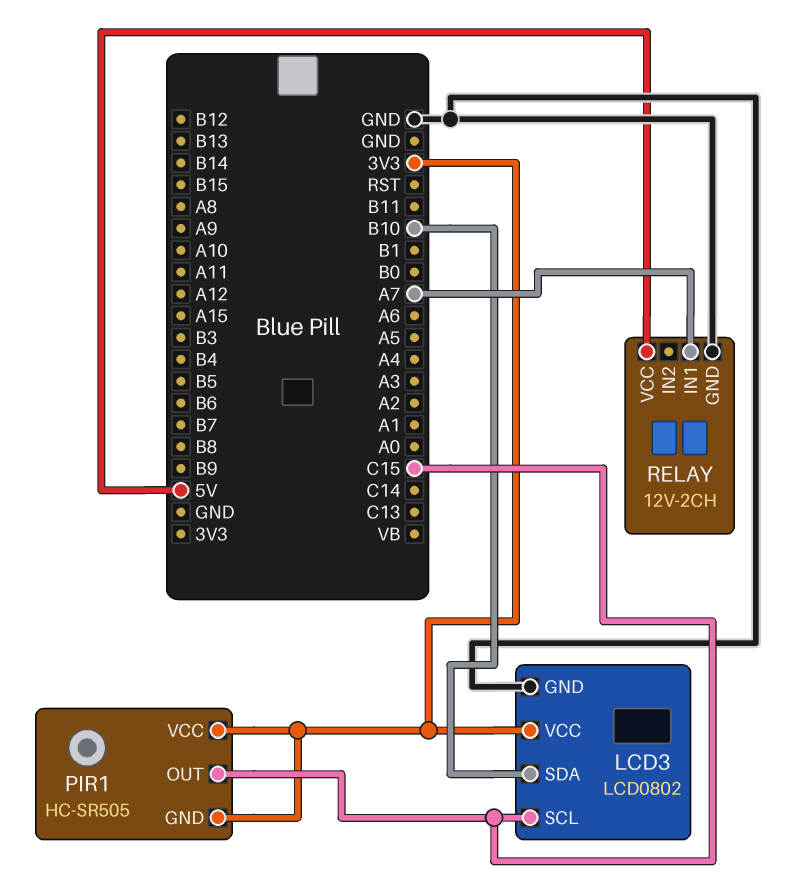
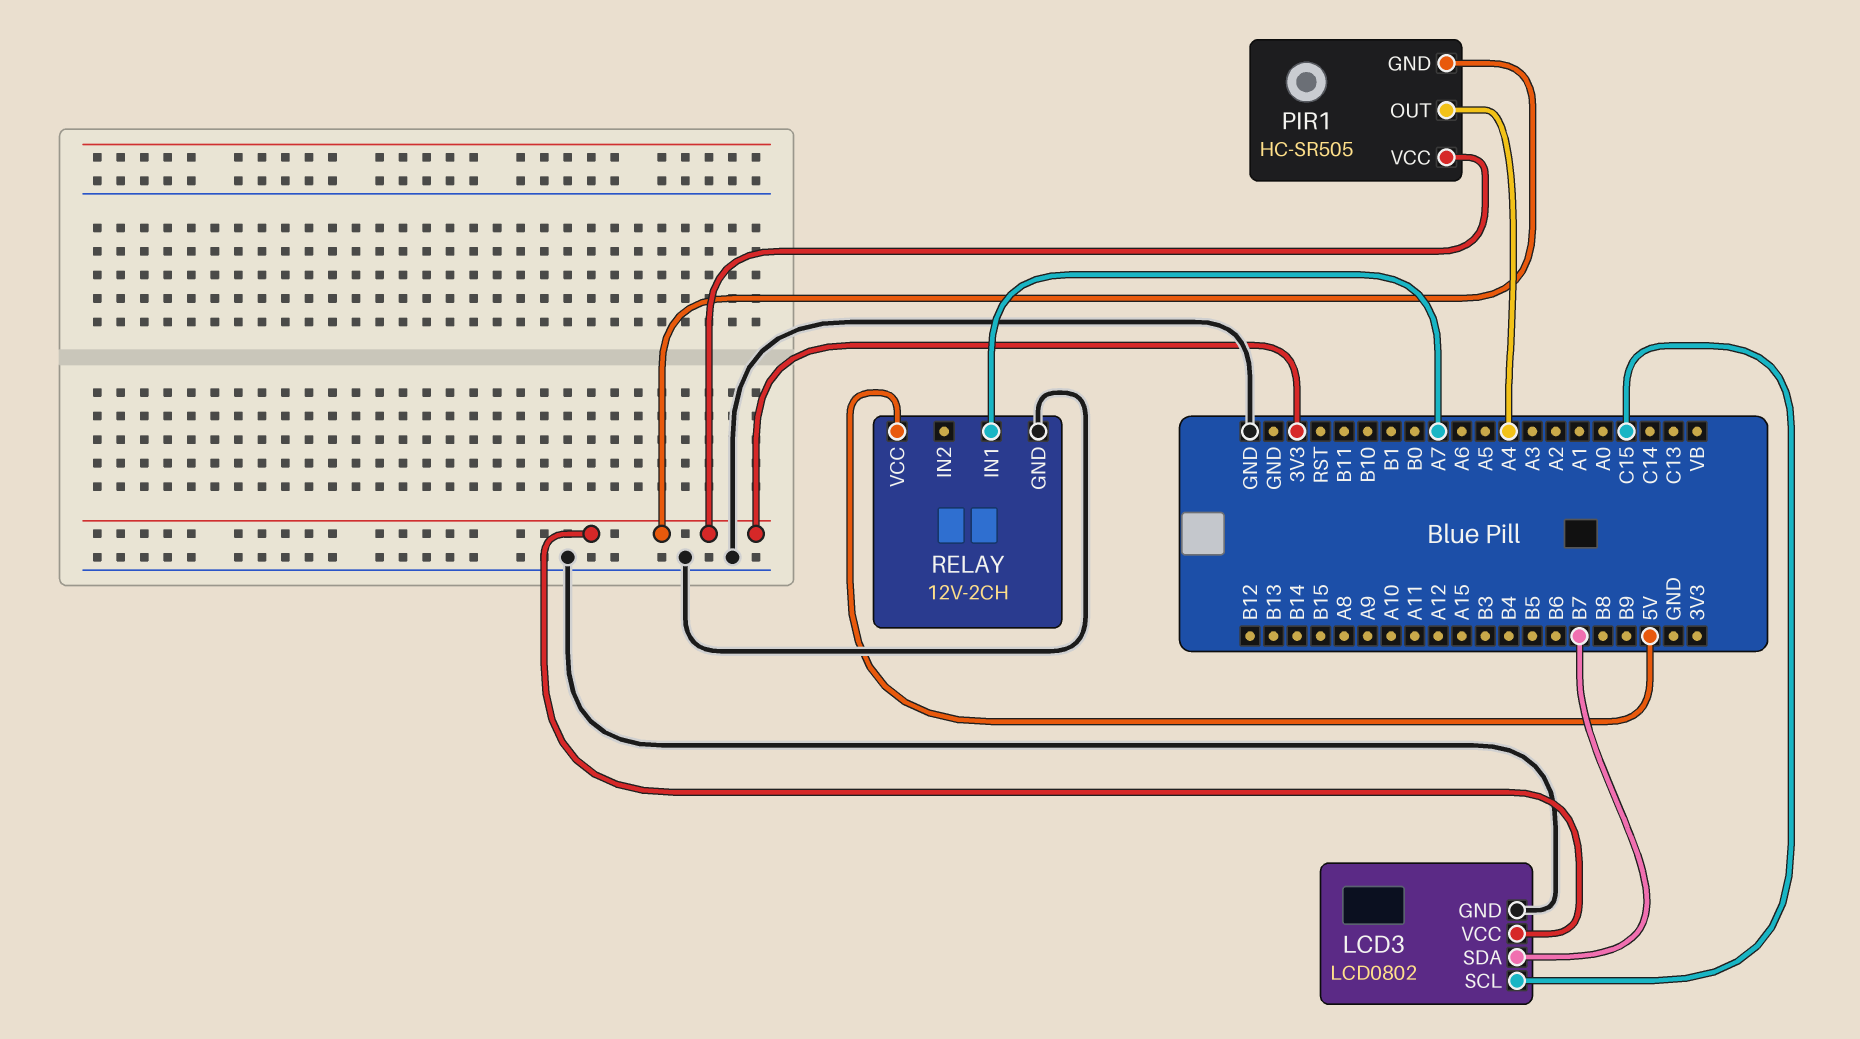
LCD3 pin SDA: B10 -> B7
PIR1 pin OUT: C15 -> A4

